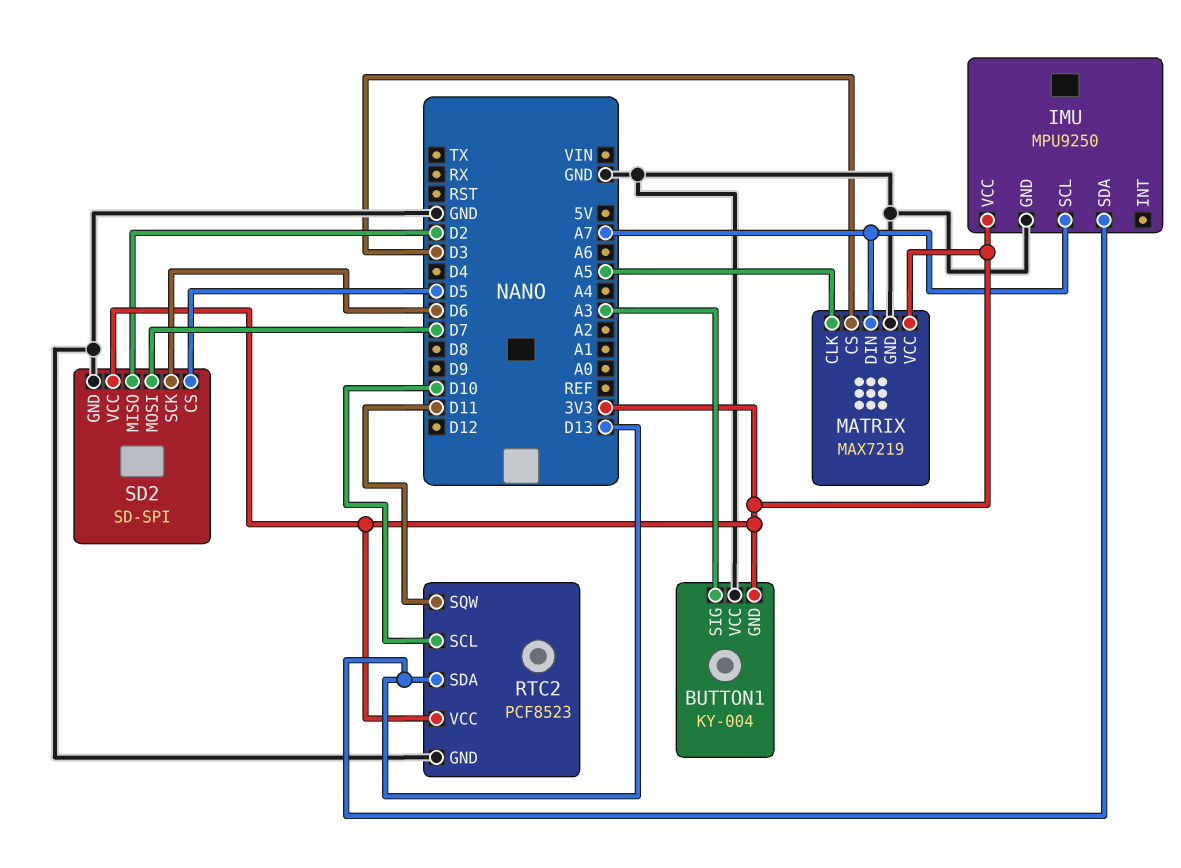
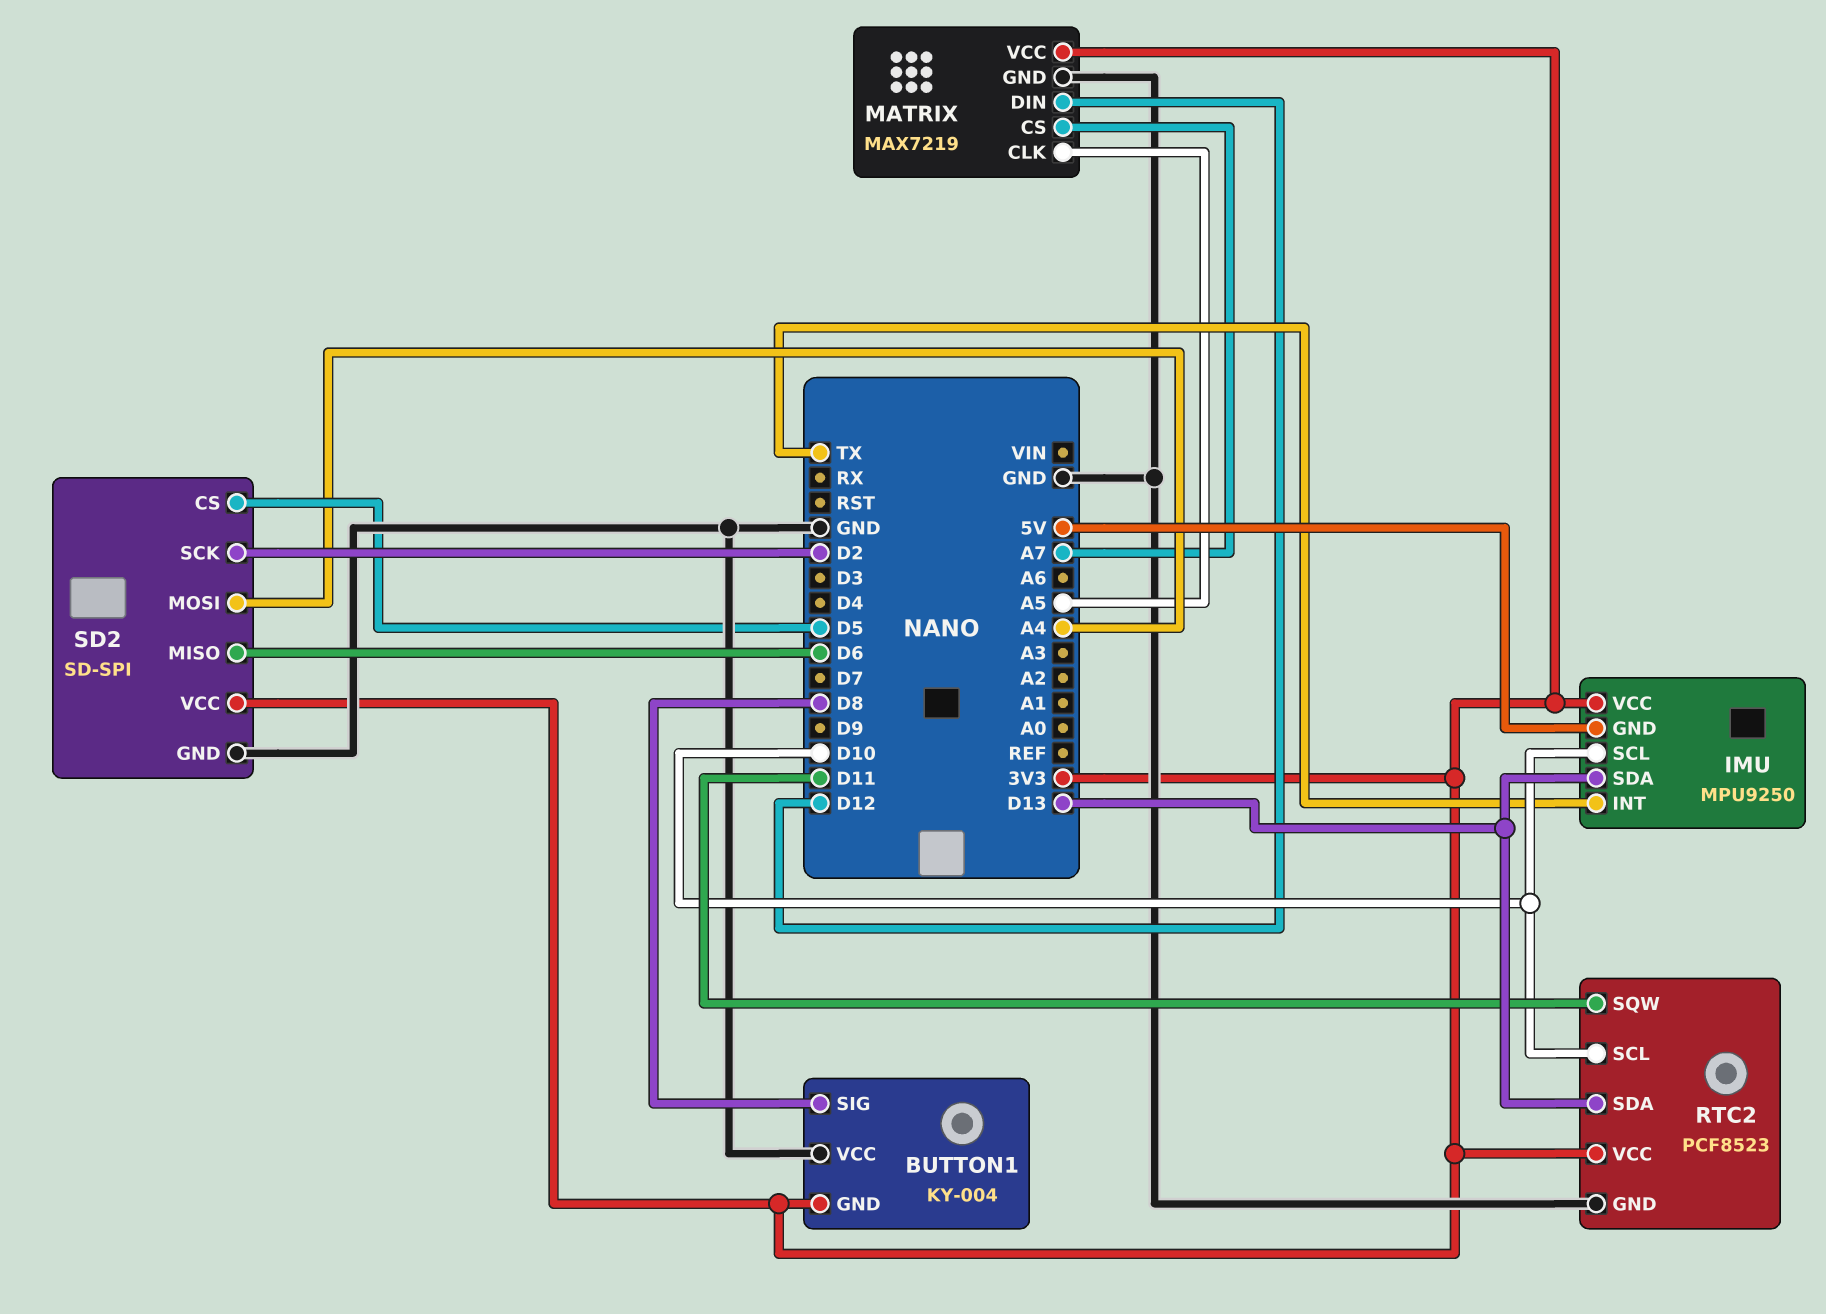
BUTTON1 pin SIG: A3 -> D8
IMU pin GND: GND -> 5V
IMU pin INT: none -> TX
IMU pin SCL: A7 -> D10
MATRIX pin CS: D3 -> A7
MATRIX pin DIN: A7 -> D12
SD2 pin MISO: D2 -> D6
SD2 pin MOSI: D7 -> A4
SD2 pin SCK: D6 -> D2

